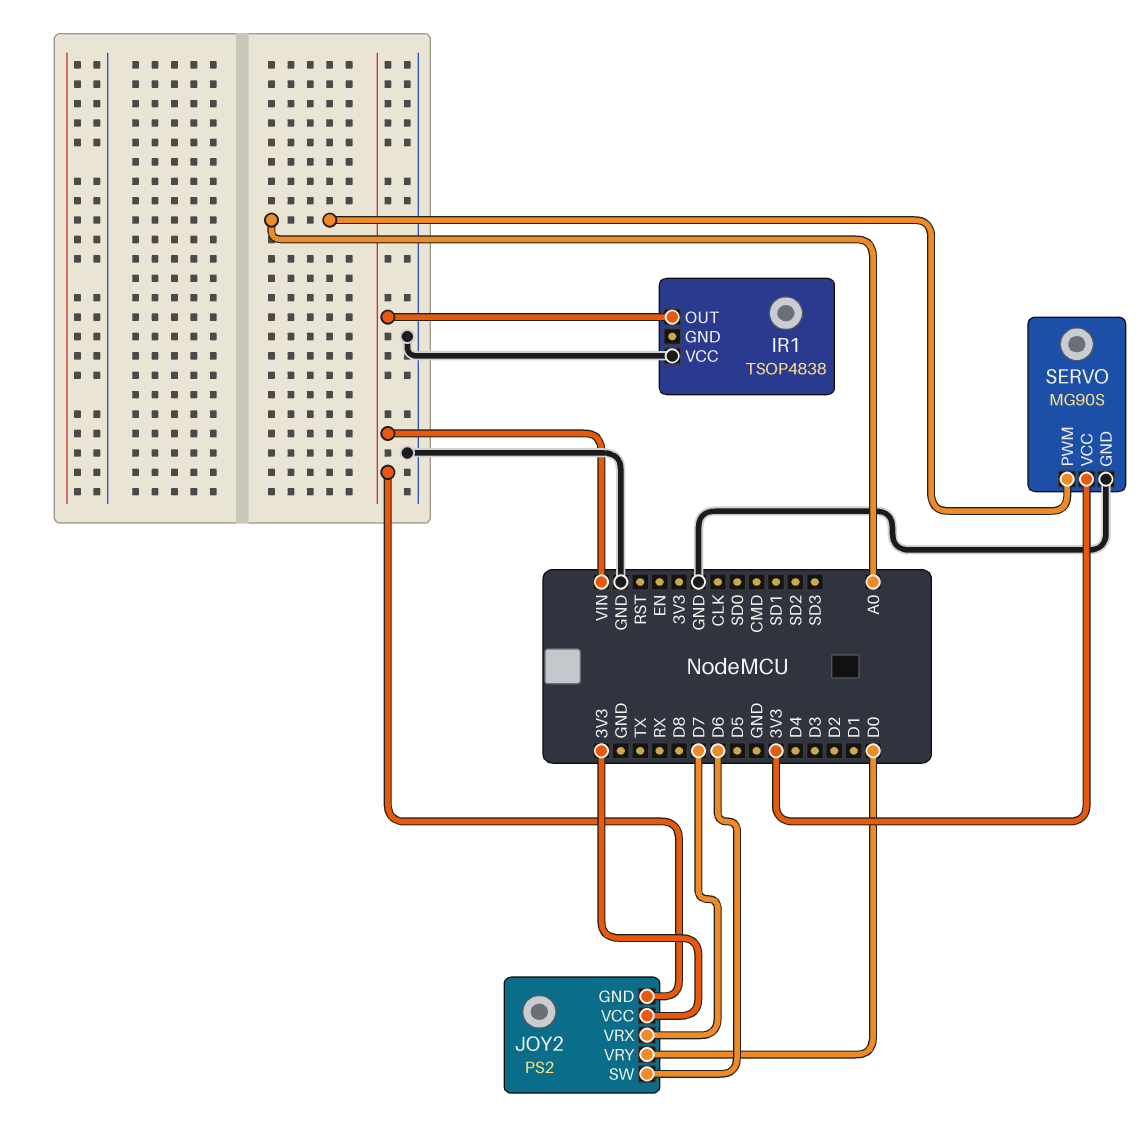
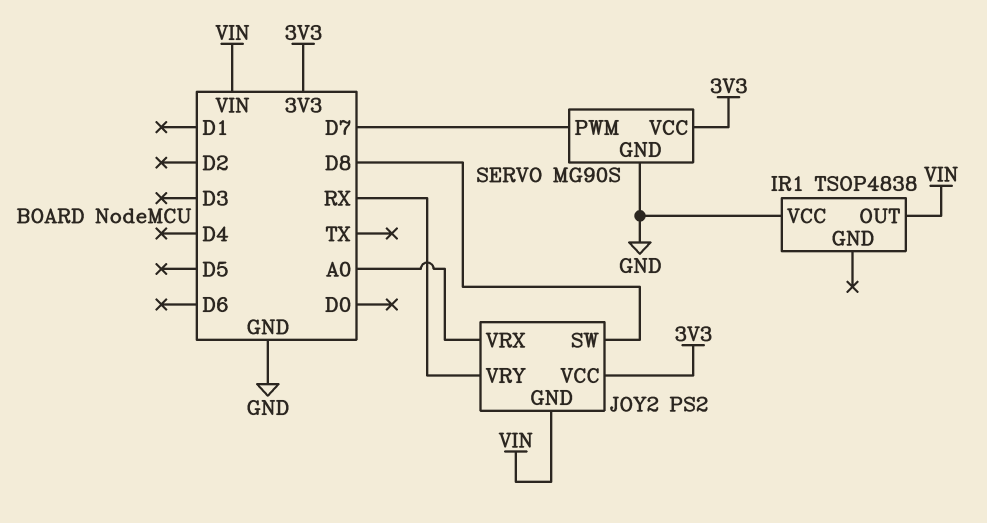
JOY2 pin SW: D6 -> D8
JOY2 pin VRX: D7 -> A0
JOY2 pin VRY: D0 -> RX
SERVO pin PWM: A0 -> D7

